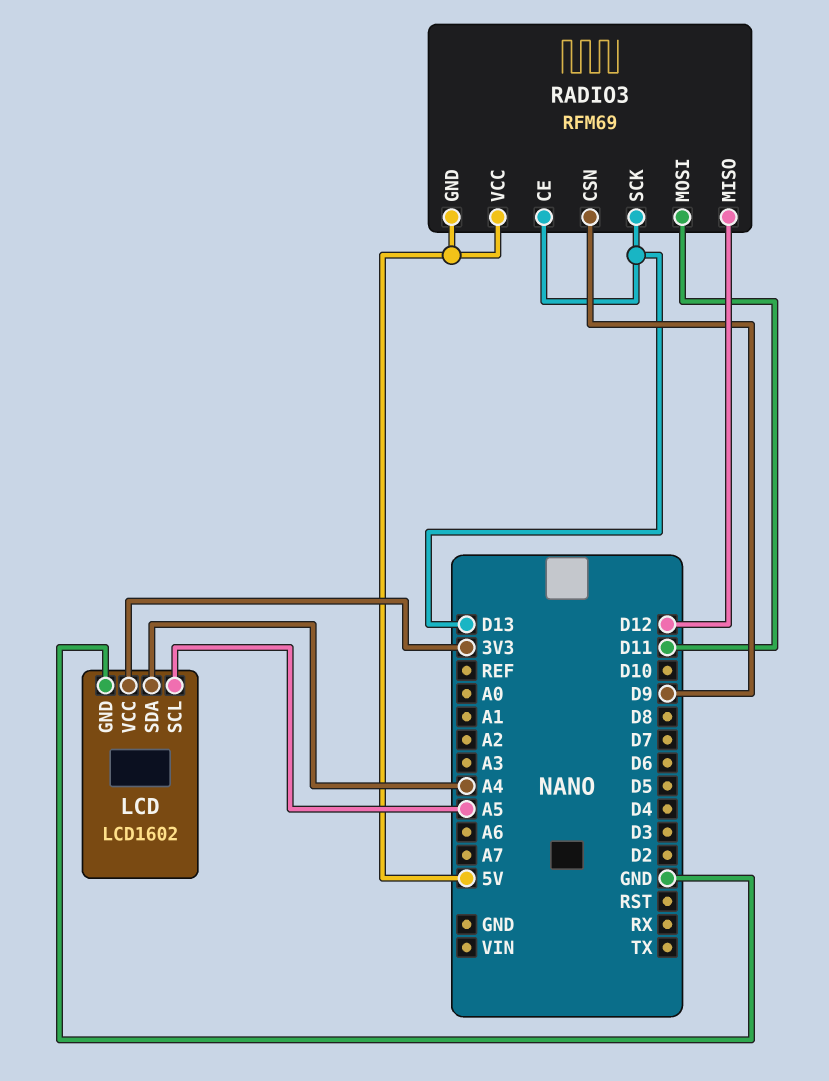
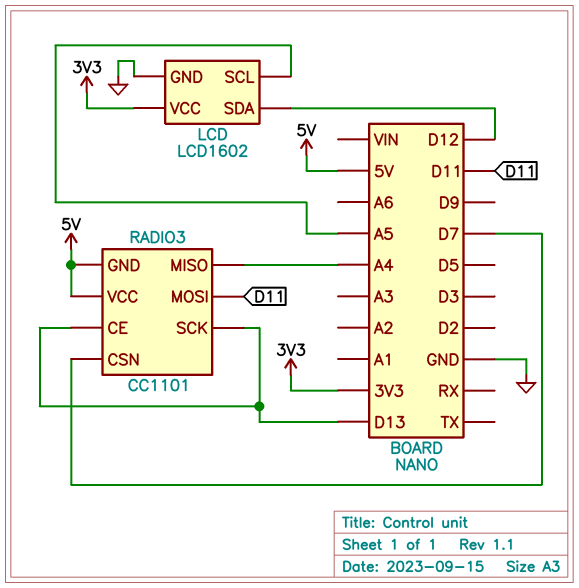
LCD pin SDA: A4 -> D12
RADIO3: RFM69 -> CC1101
RADIO3 pin CSN: D9 -> D7
RADIO3 pin MISO: D12 -> A4

